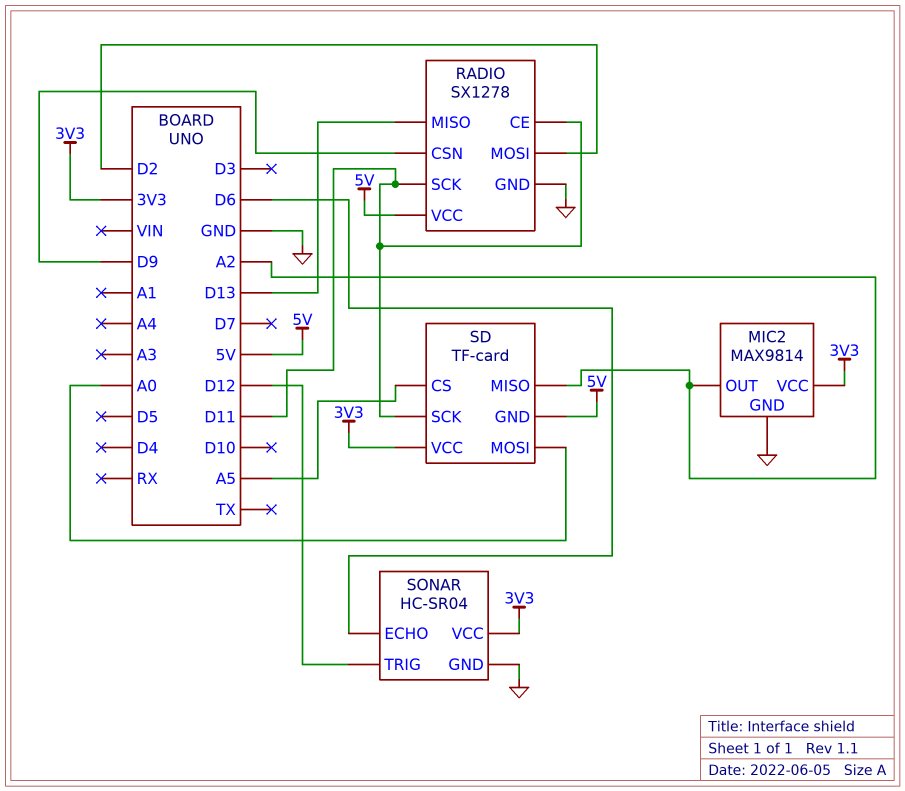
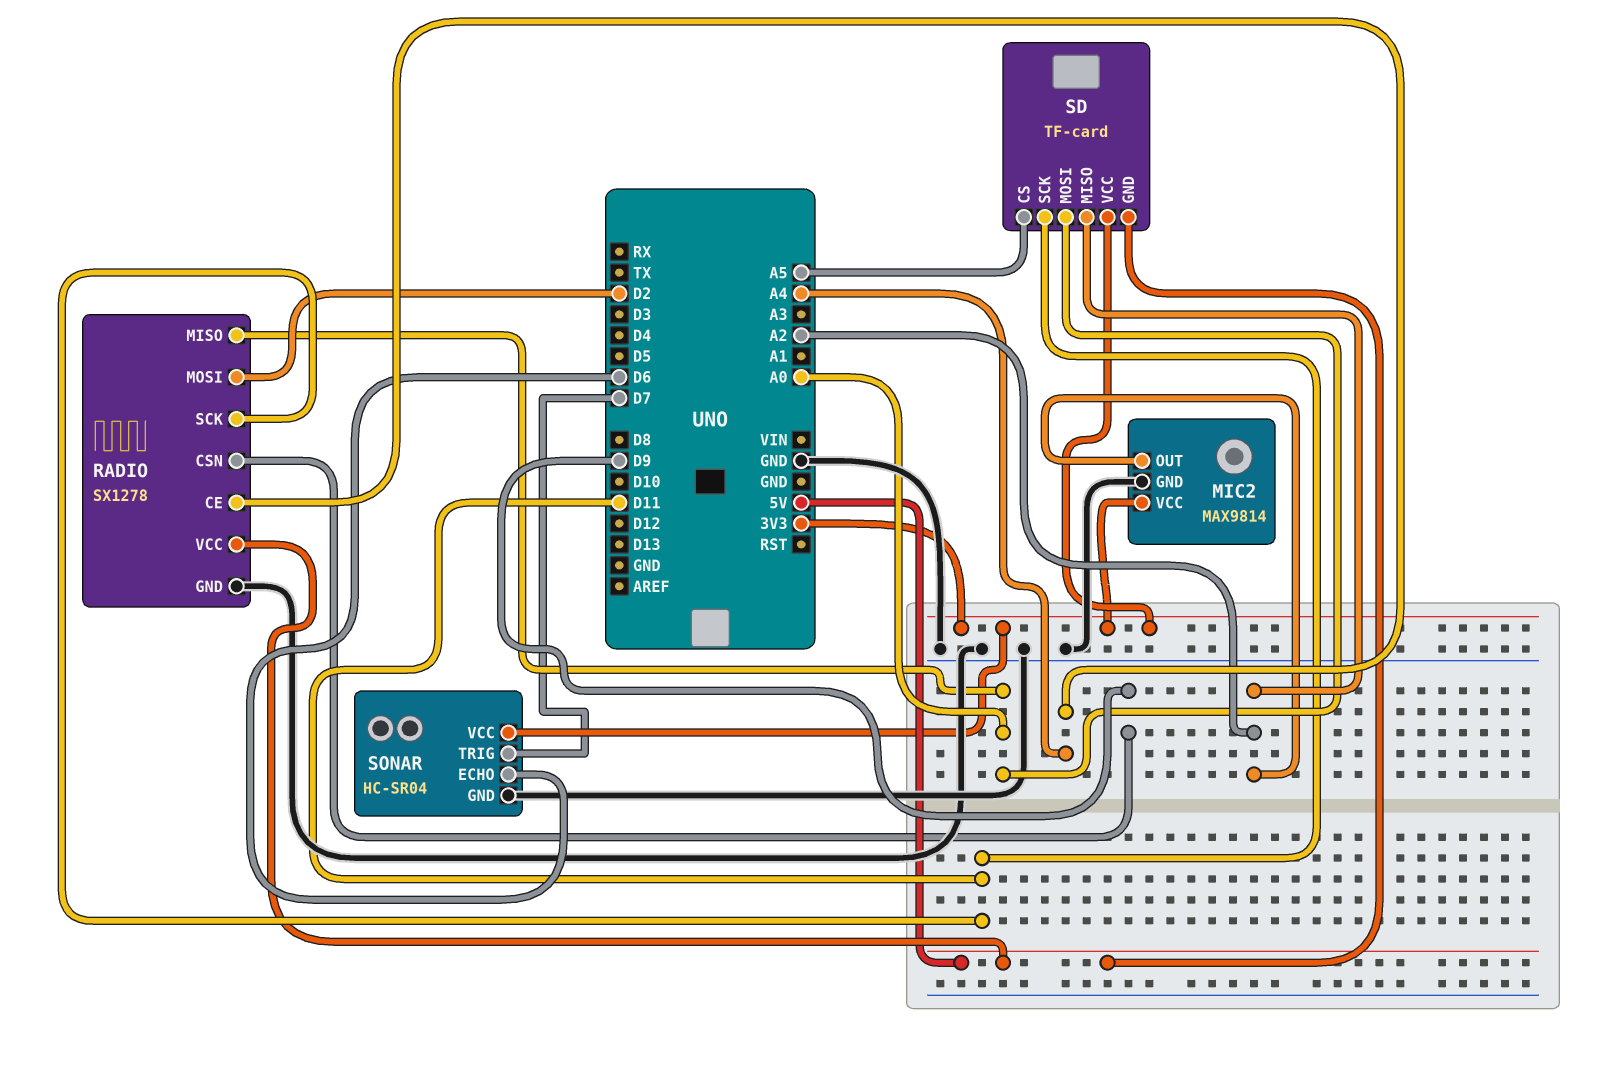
RADIO pin CE: D11 -> A4
RADIO pin MISO: D13 -> A0
SONAR pin TRIG: D12 -> D7

